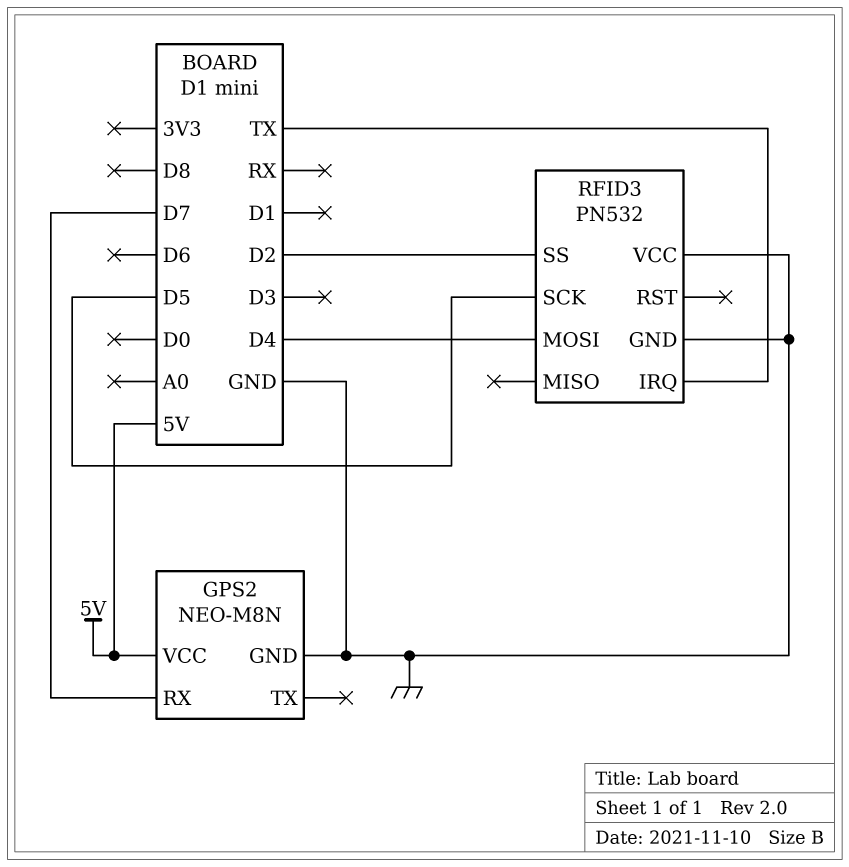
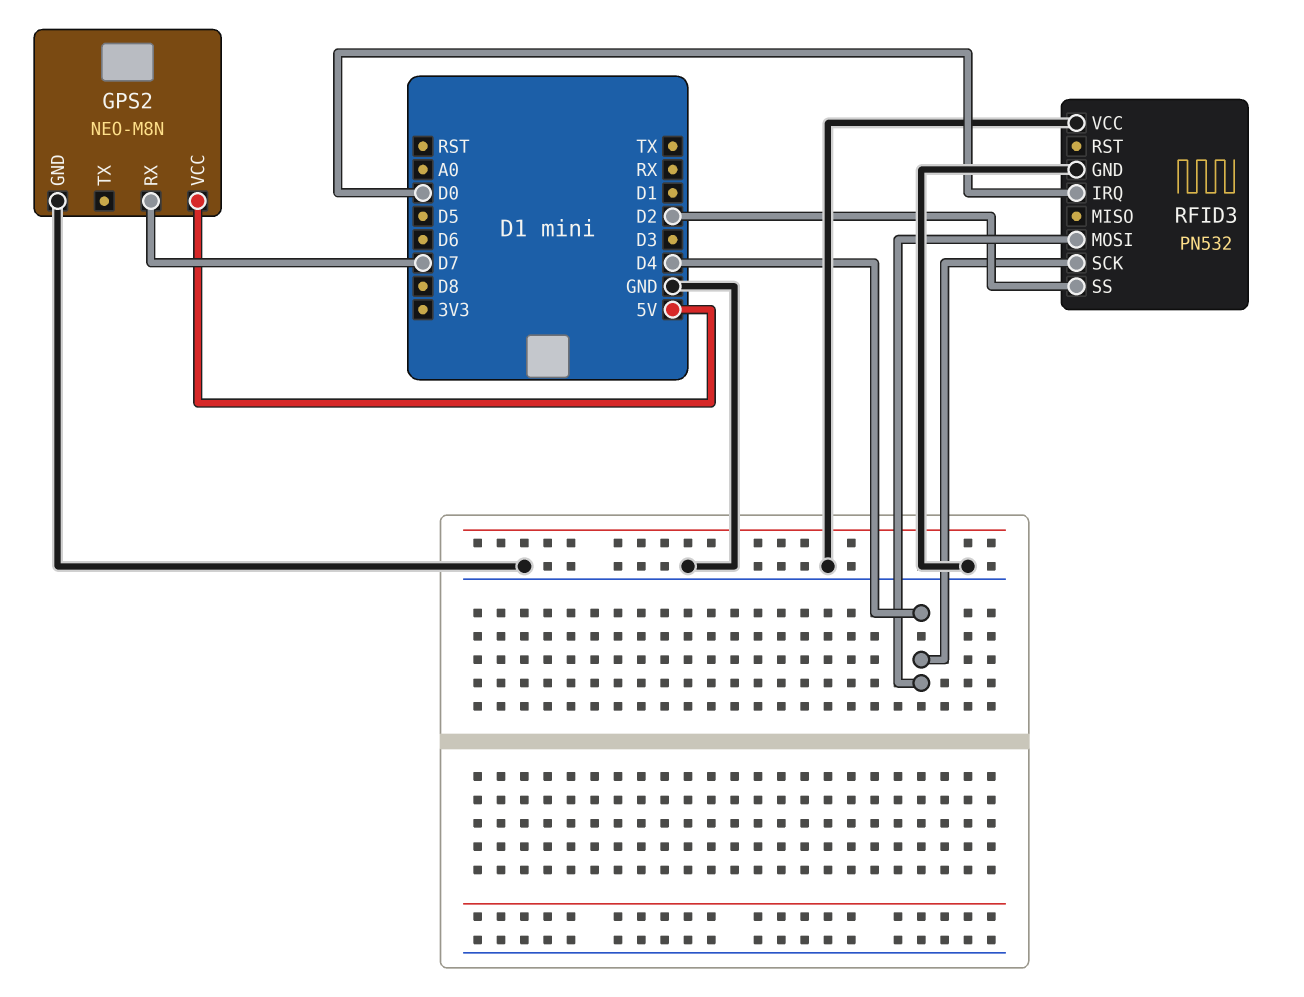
RFID3 pin IRQ: TX -> D0
RFID3 pin SCK: D5 -> D4

